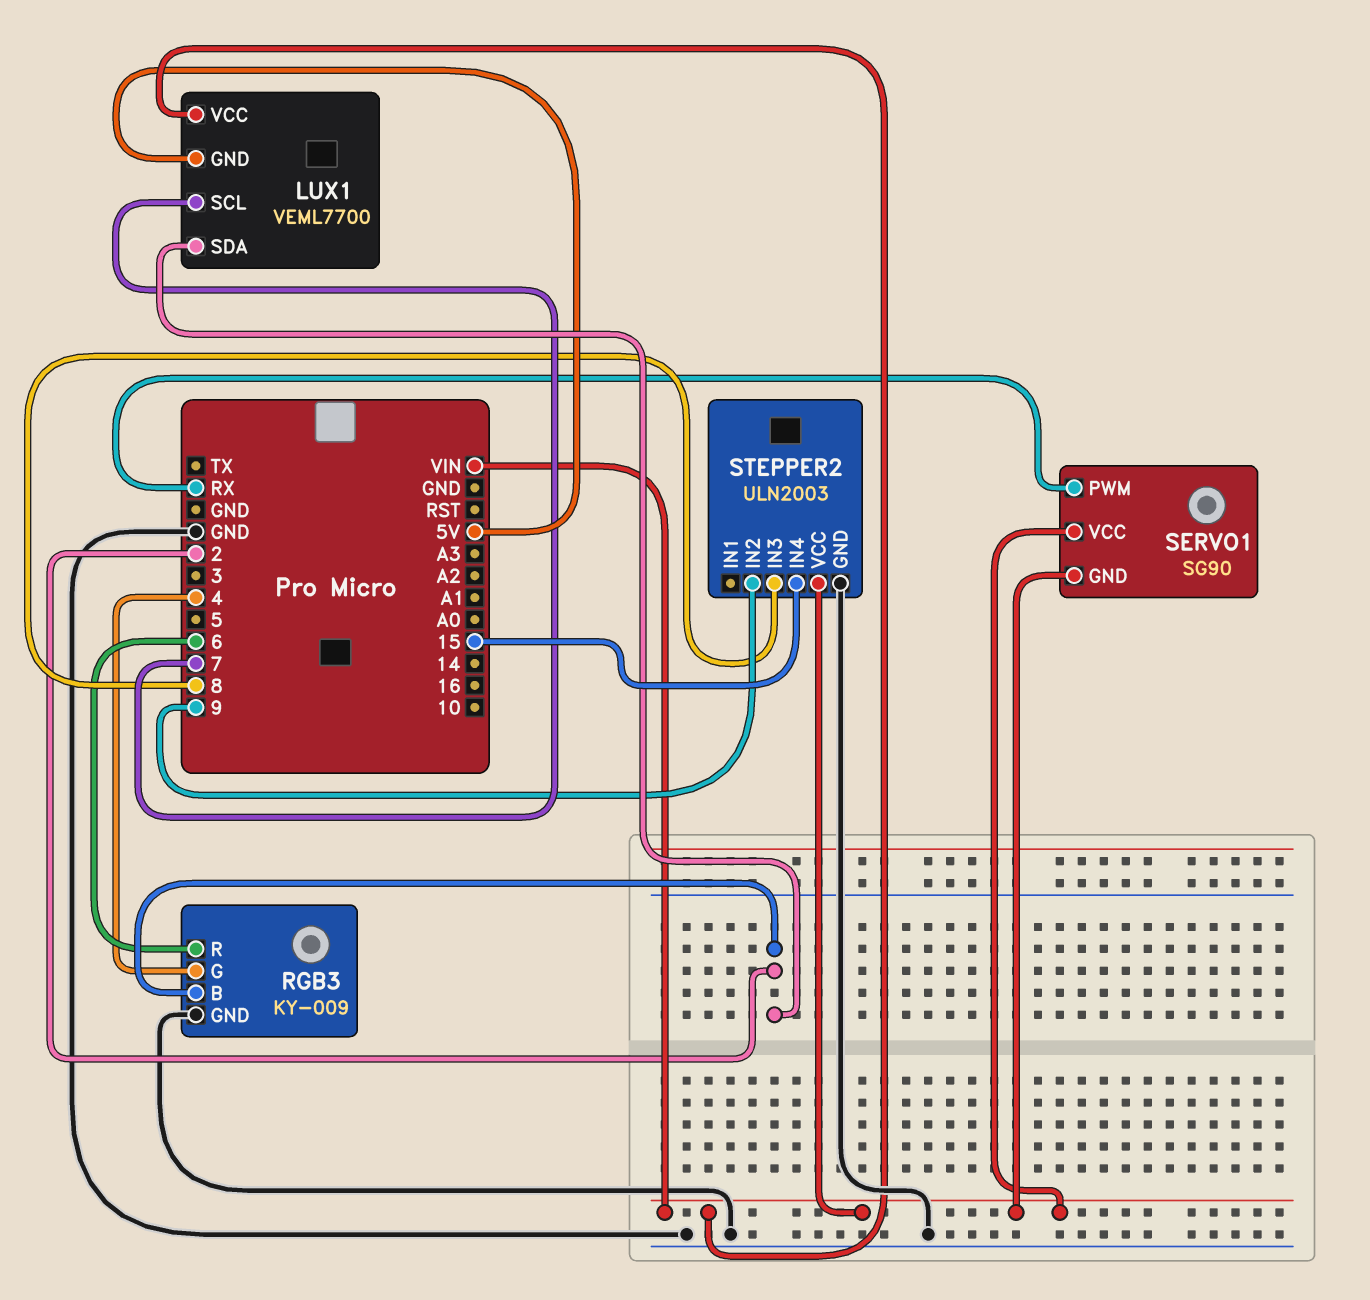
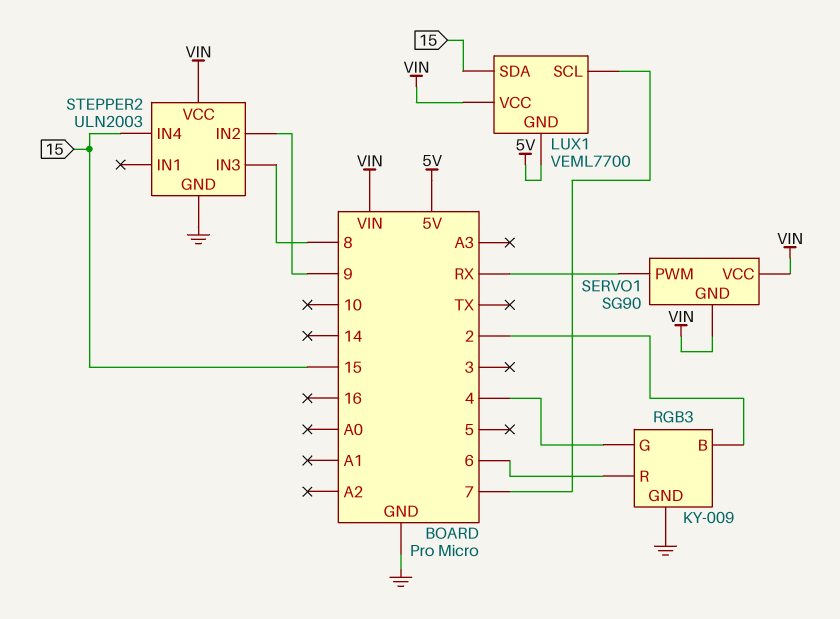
LUX1 pin SDA: 2 -> 15

